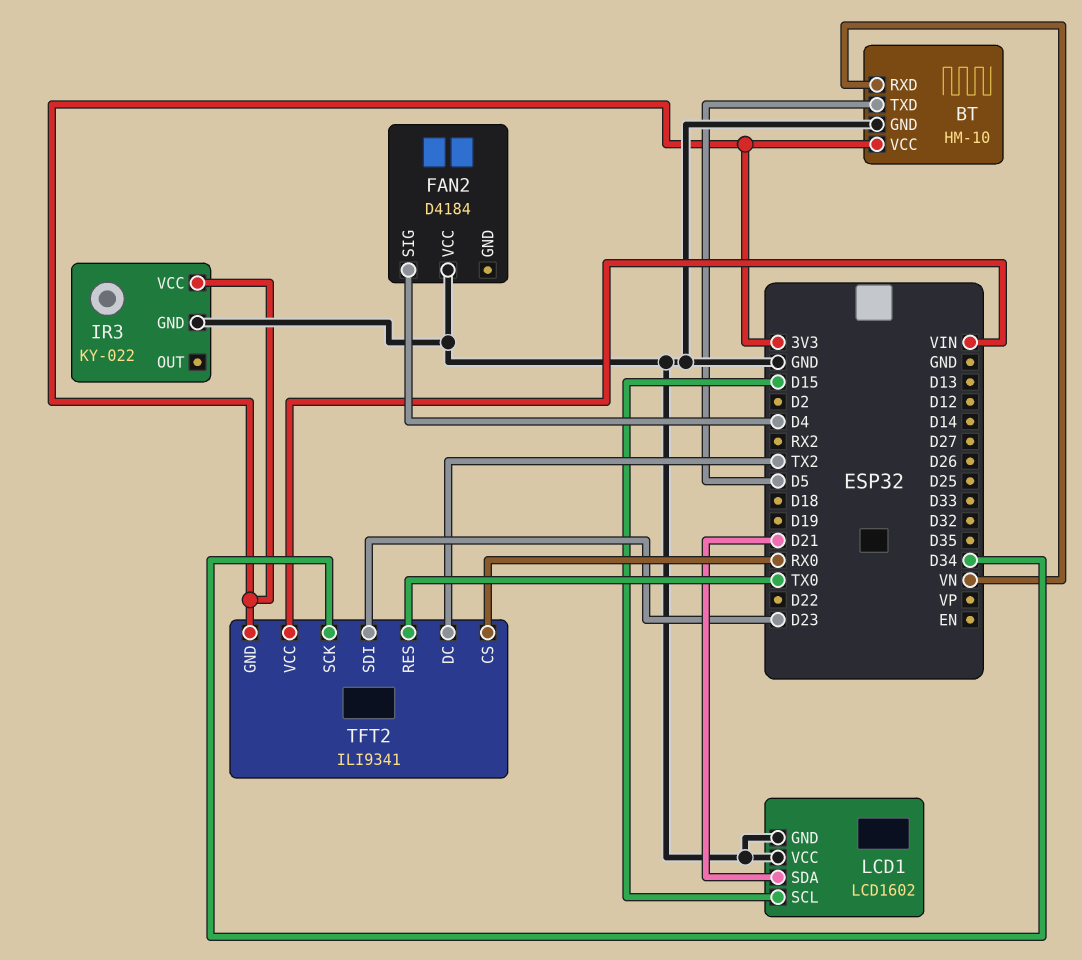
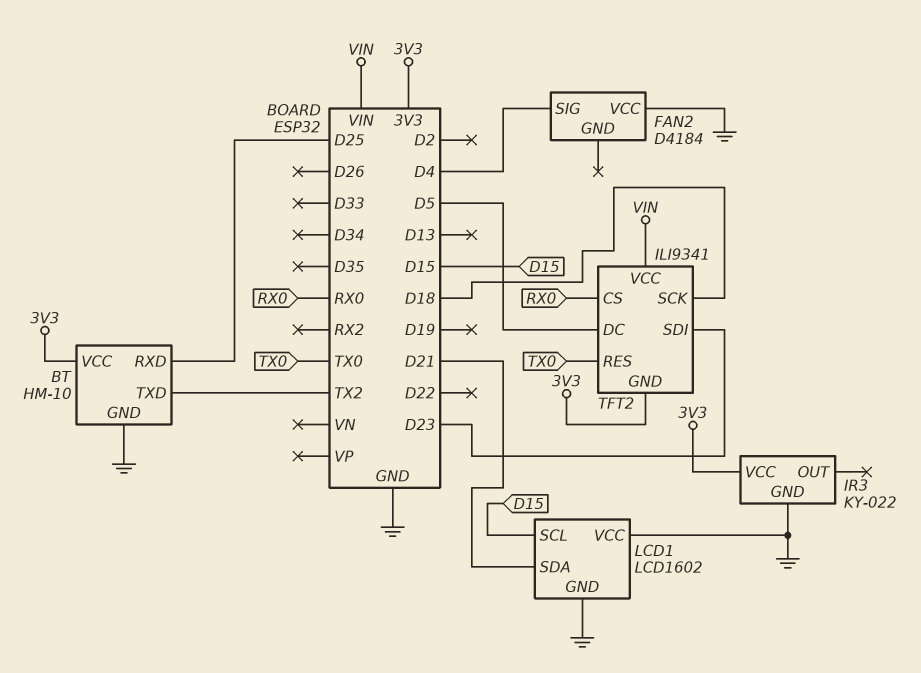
BT pin RXD: VN -> D25
BT pin TXD: D5 -> TX2
TFT2 pin DC: TX2 -> D5
TFT2 pin SCK: D34 -> D18

